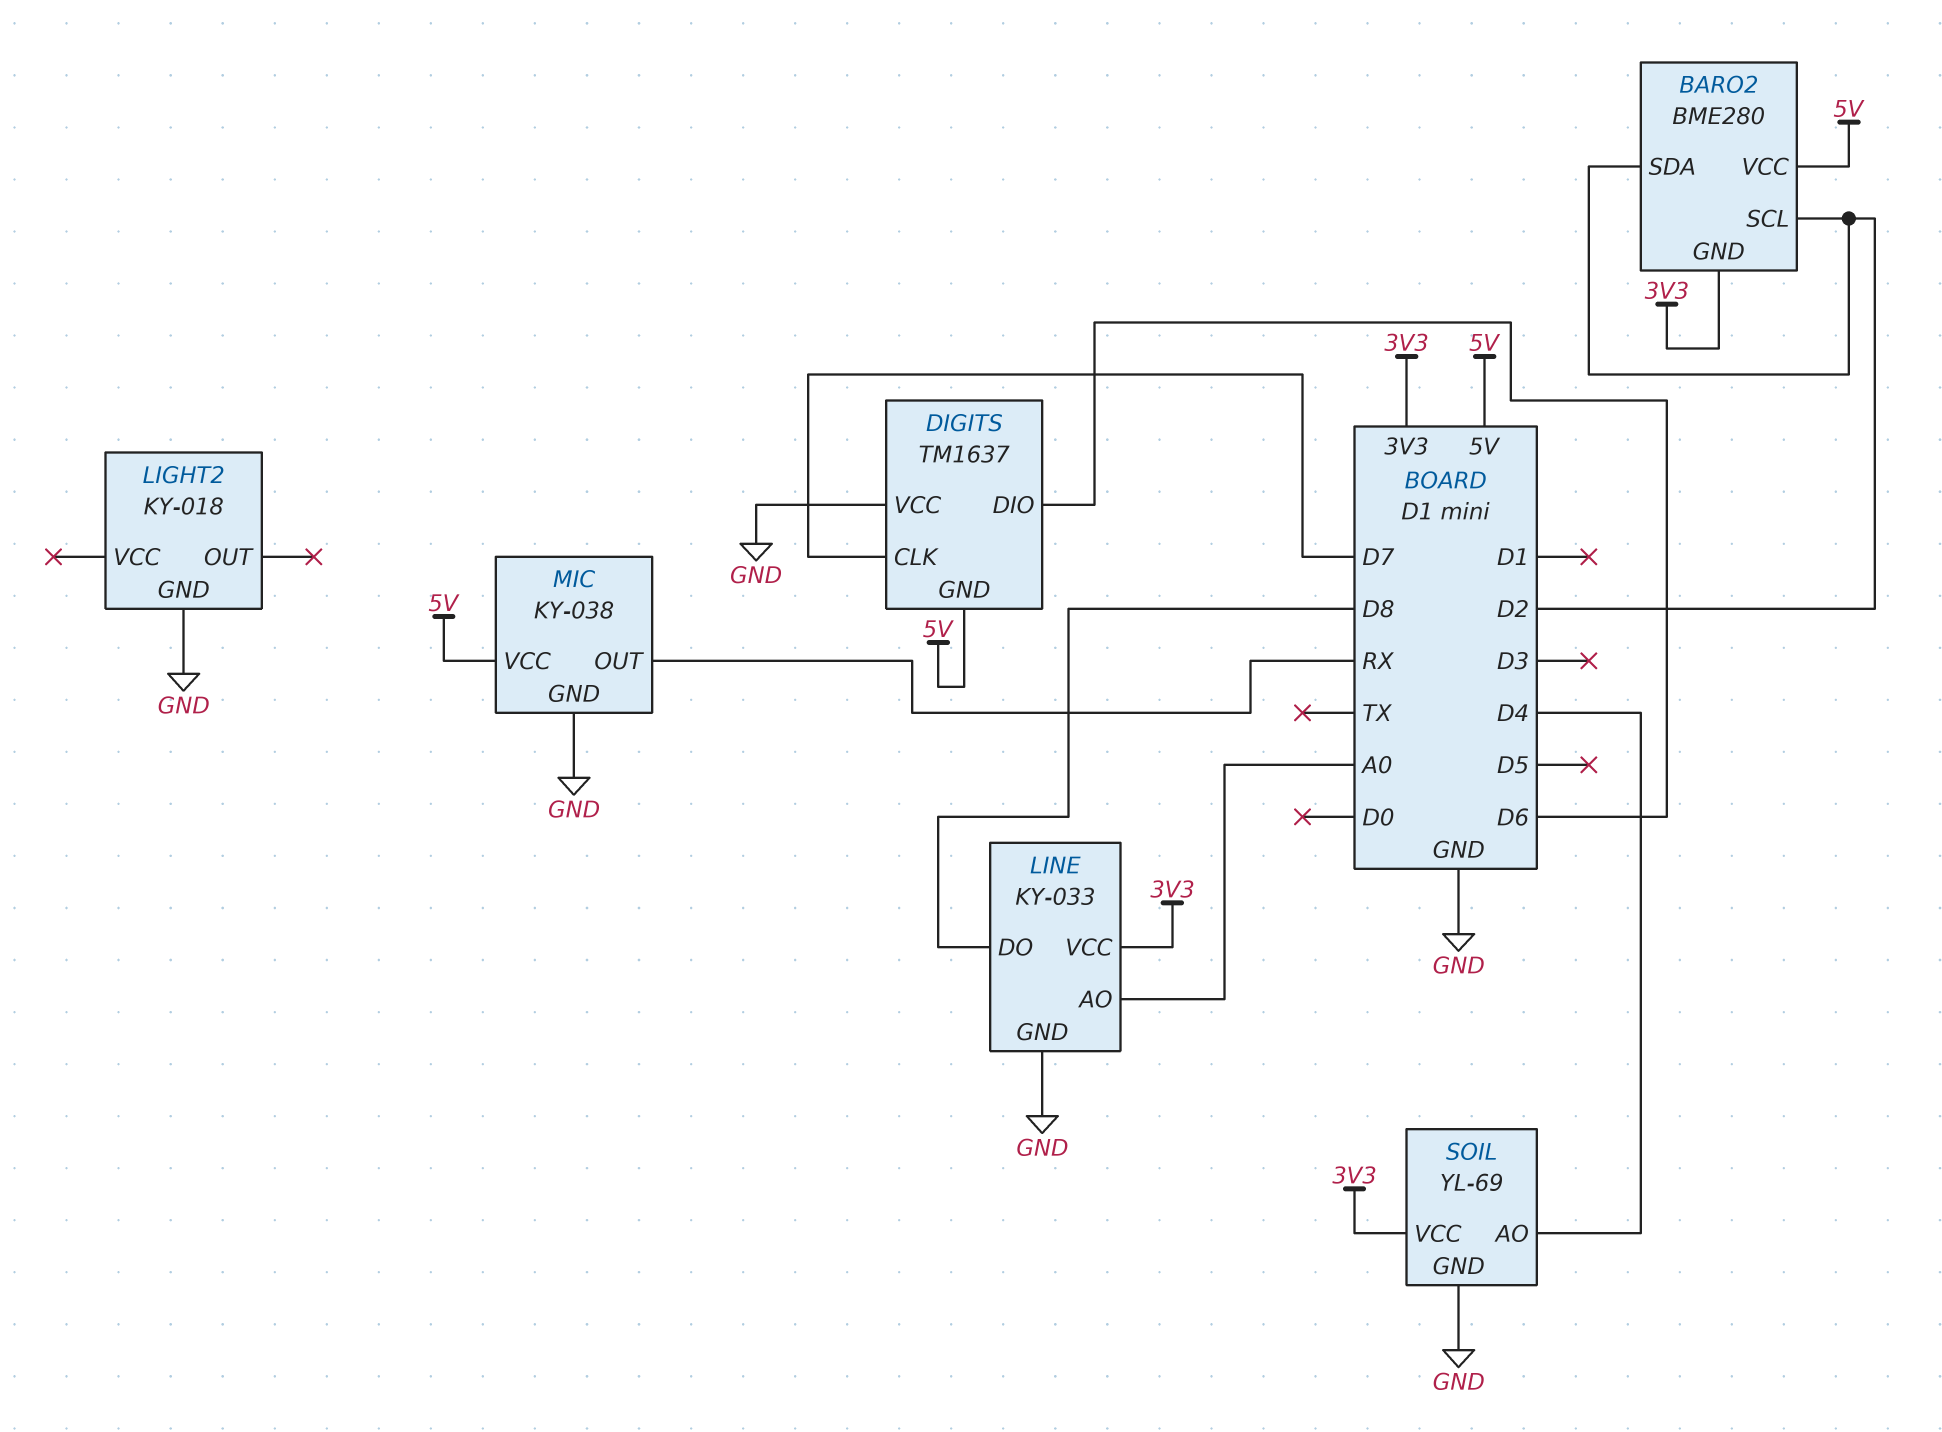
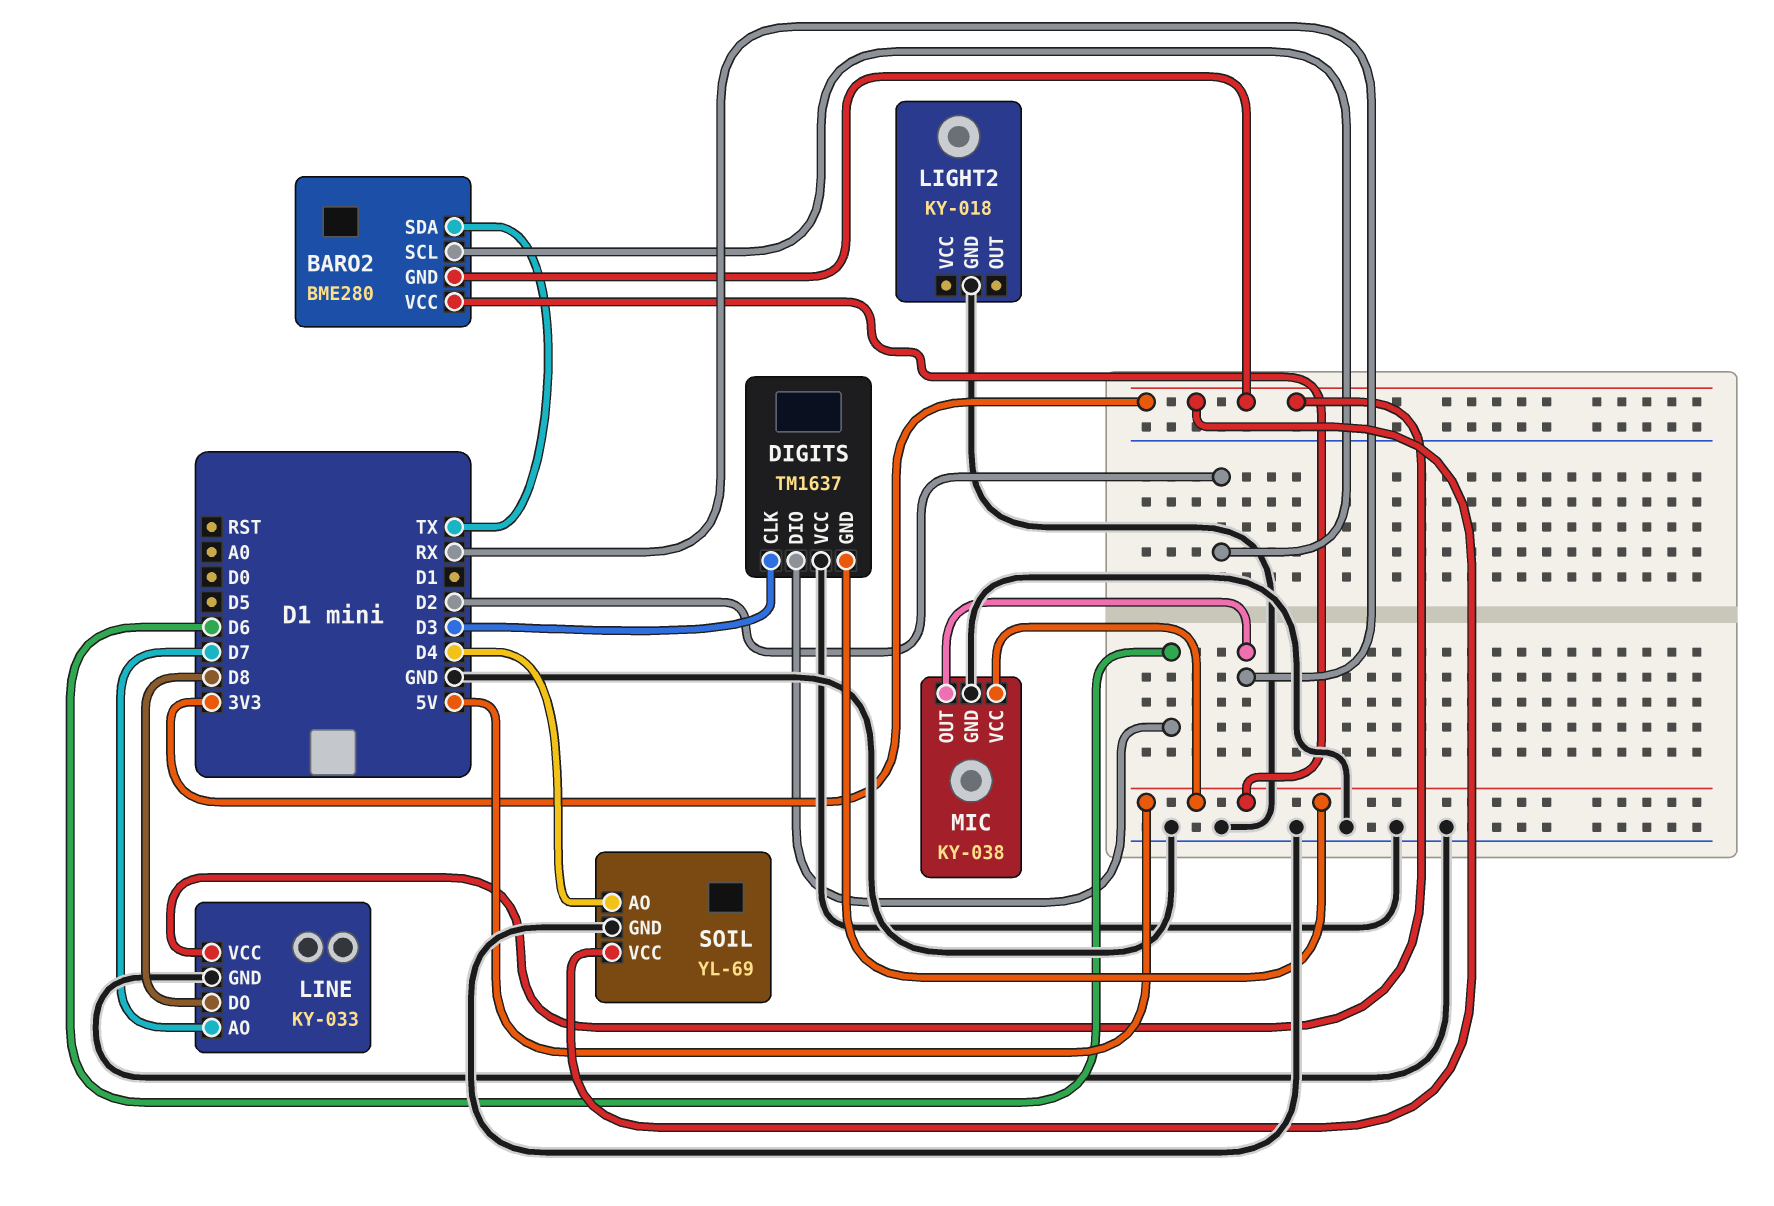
BARO2 pin SDA: D2 -> TX
DIGITS pin CLK: D7 -> D3
LINE pin AO: A0 -> D7

